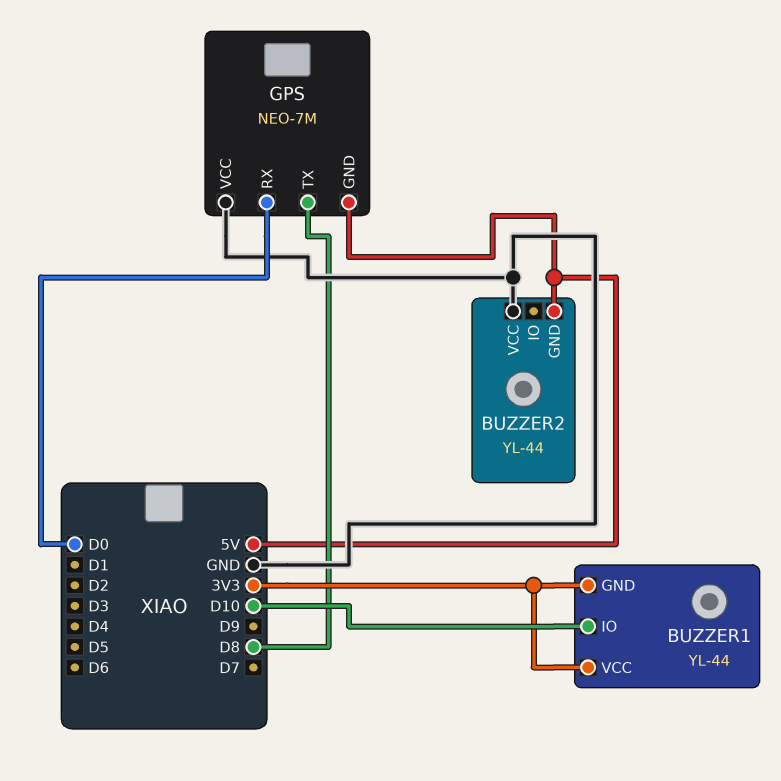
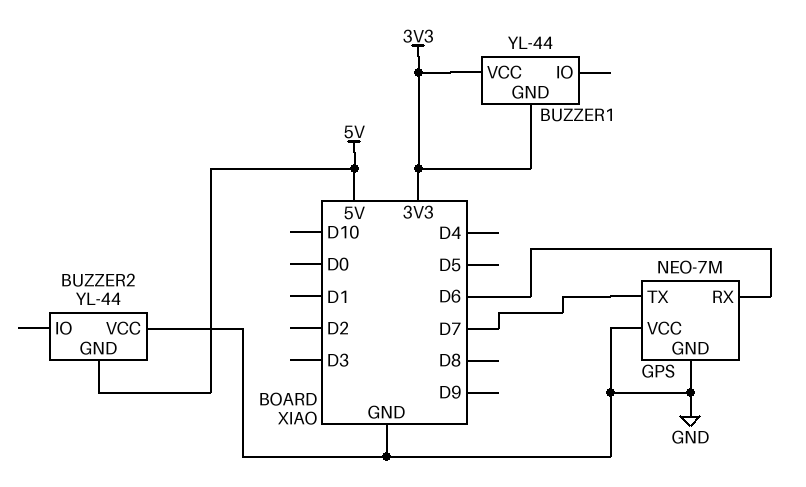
BUZZER1 pin IO: D10 -> none
GPS pin GND: 5V -> GND
GPS pin RX: D0 -> D6
GPS pin TX: D8 -> D7

